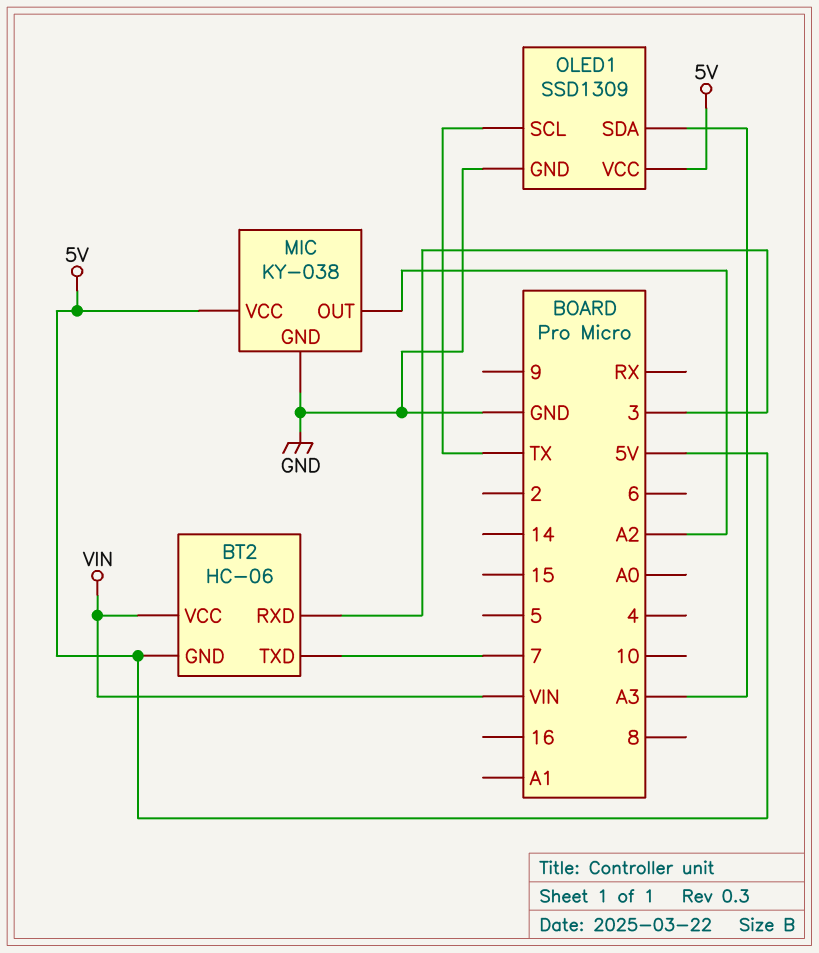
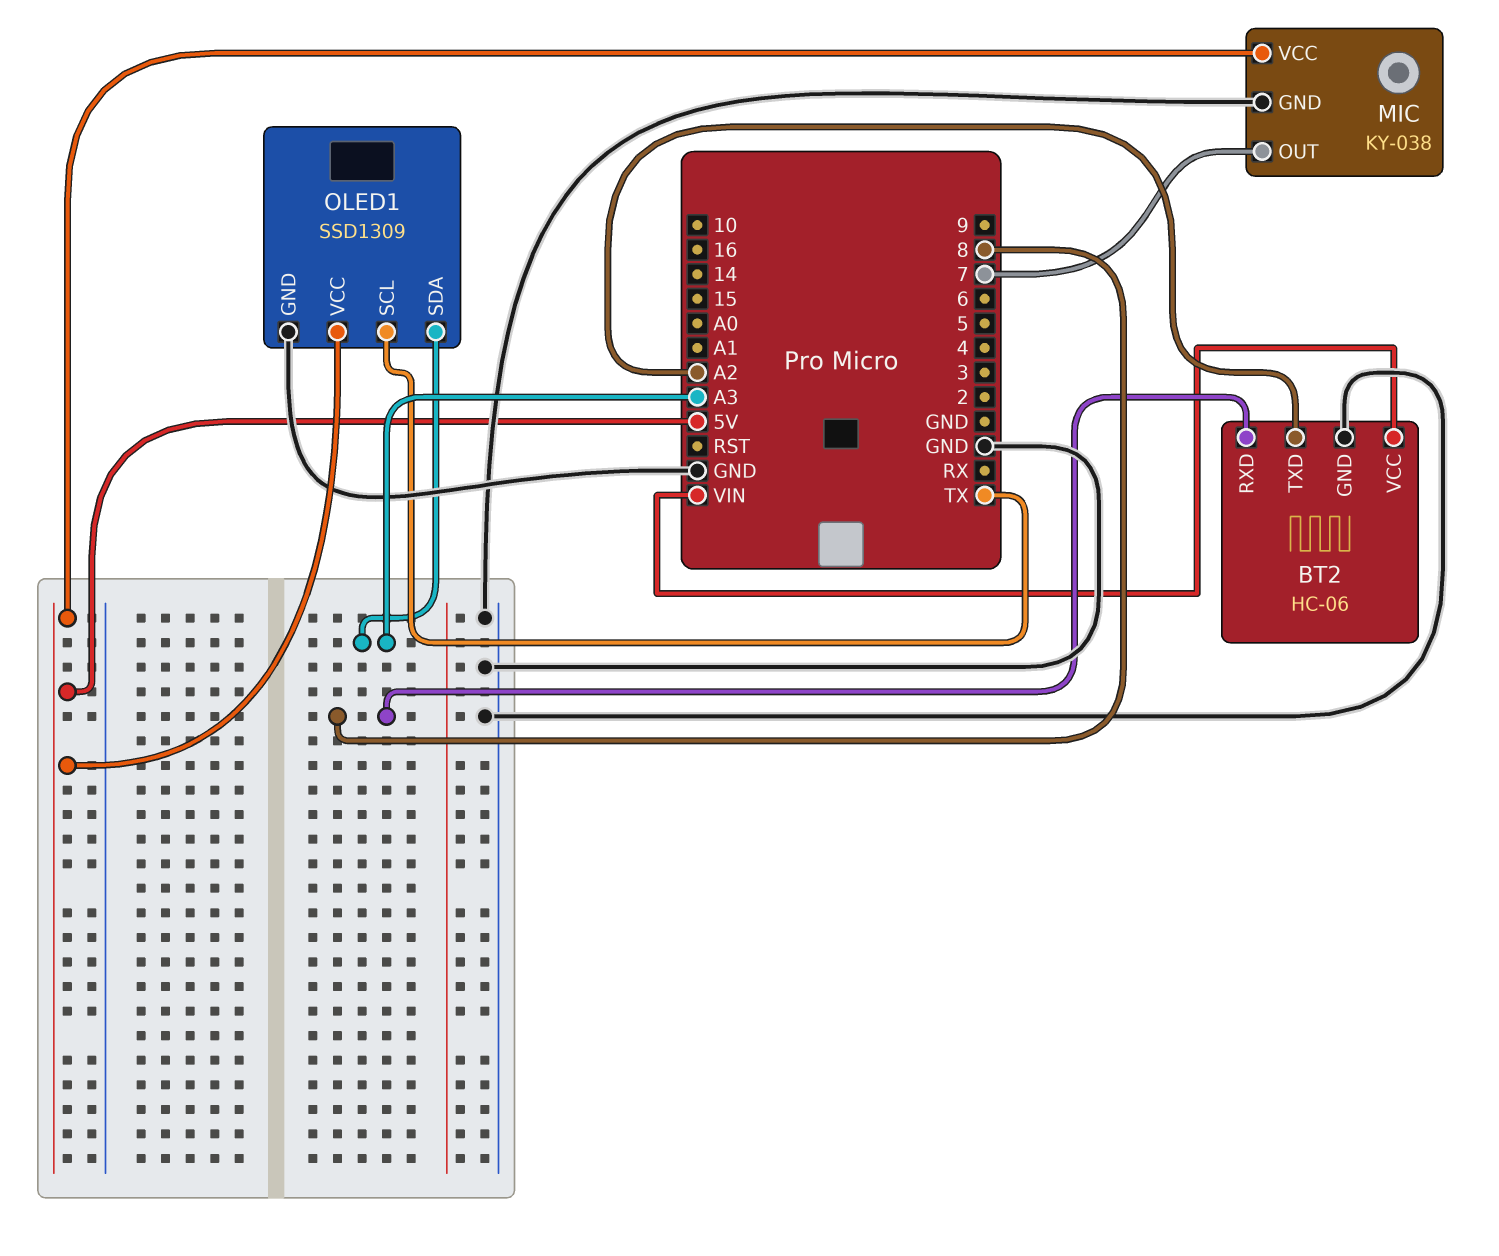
BT2 pin GND: 5V -> GND
BT2 pin RXD: 3 -> 8
BT2 pin TXD: 7 -> A2
MIC pin OUT: A2 -> 7

